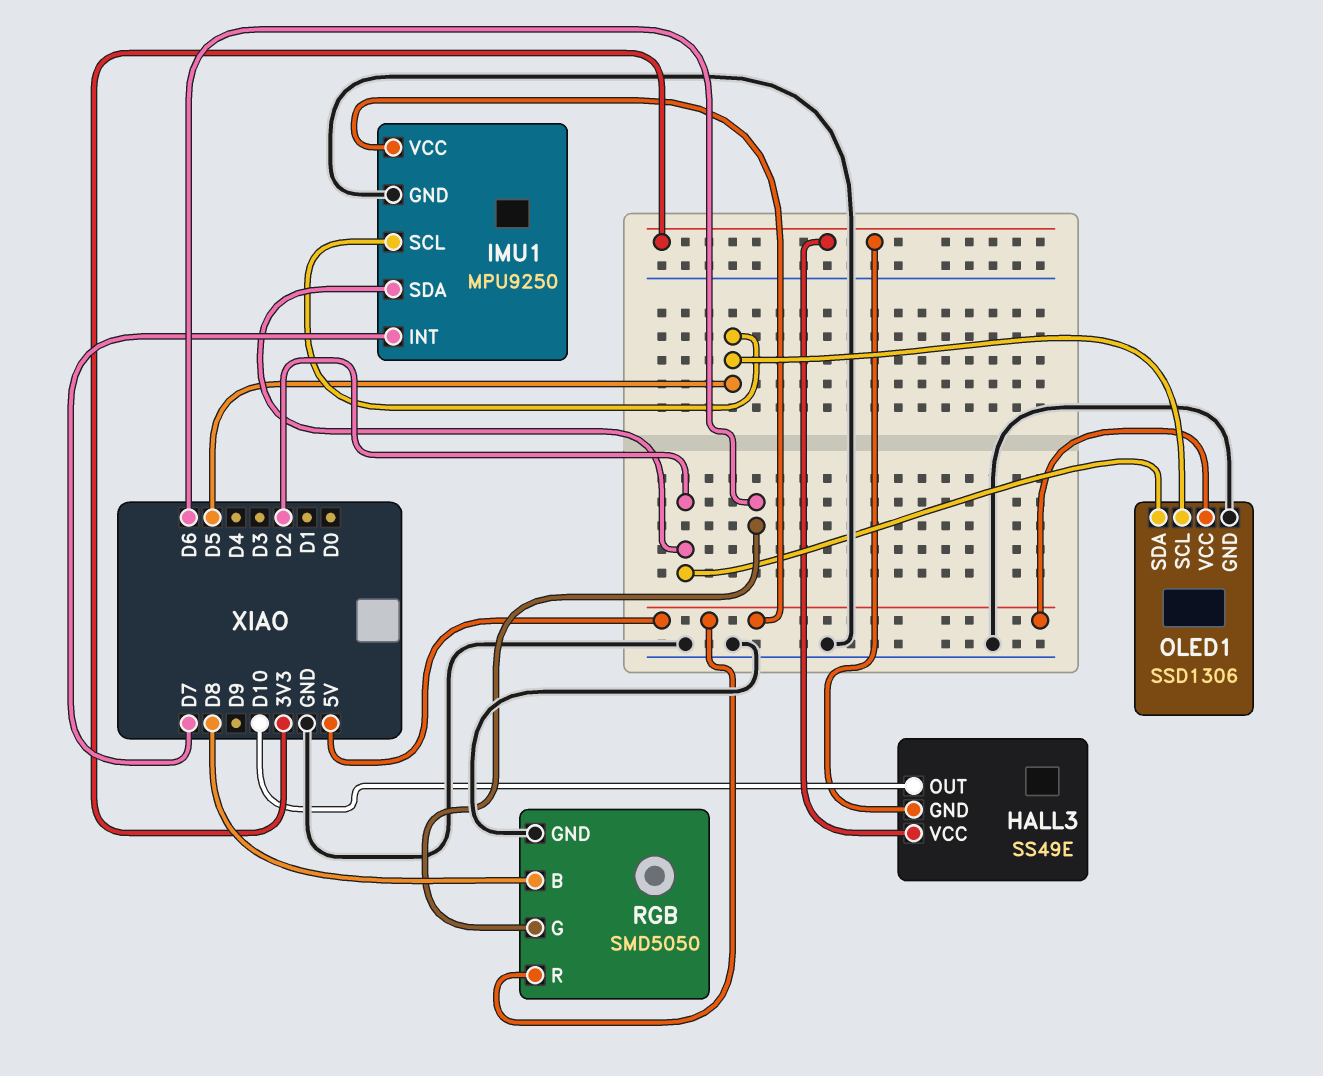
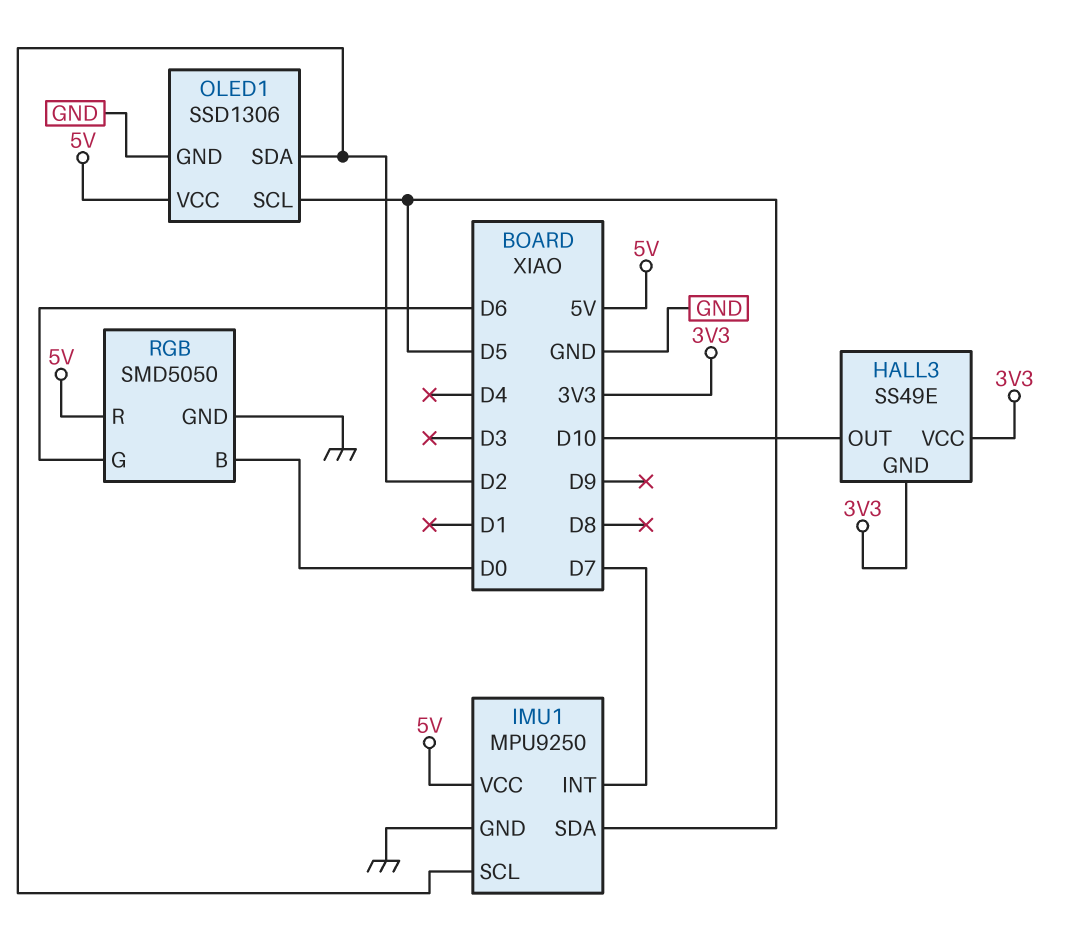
IMU1 pin SCL: D5 -> D2
IMU1 pin SDA: D2 -> D5
RGB pin B: D8 -> D0

